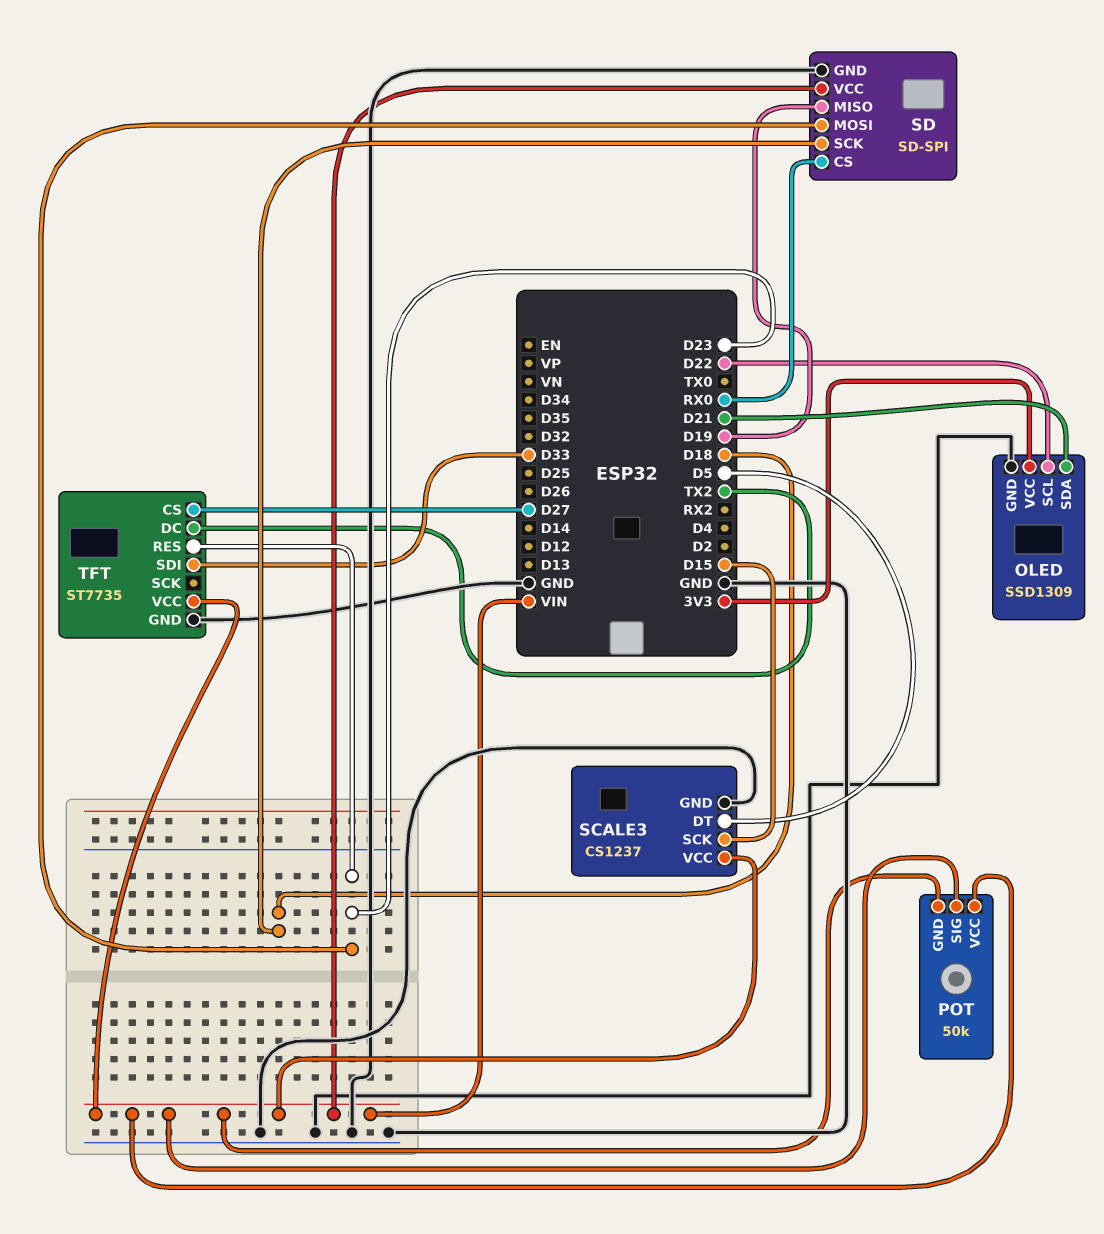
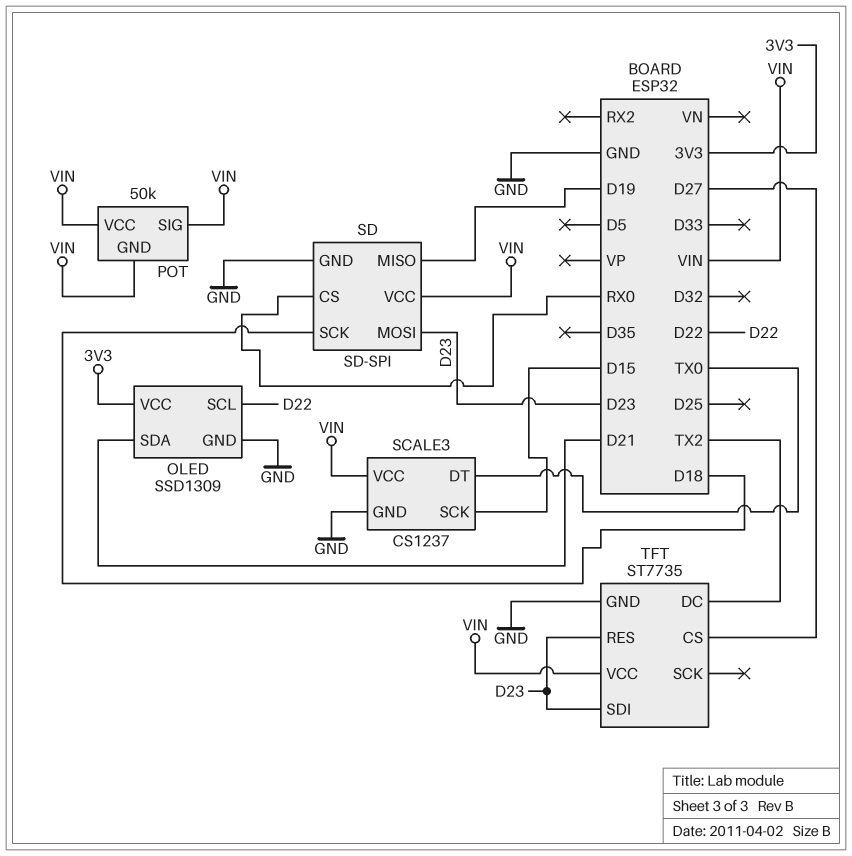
SCALE3 pin DT: D5 -> TX0
TFT pin SDI: D33 -> D23

